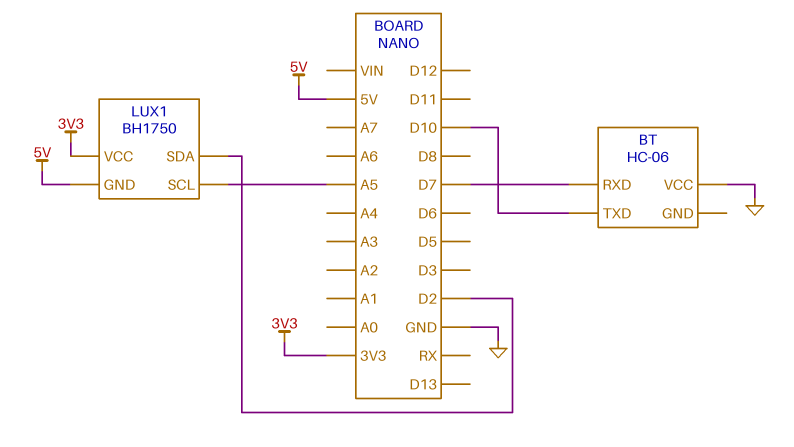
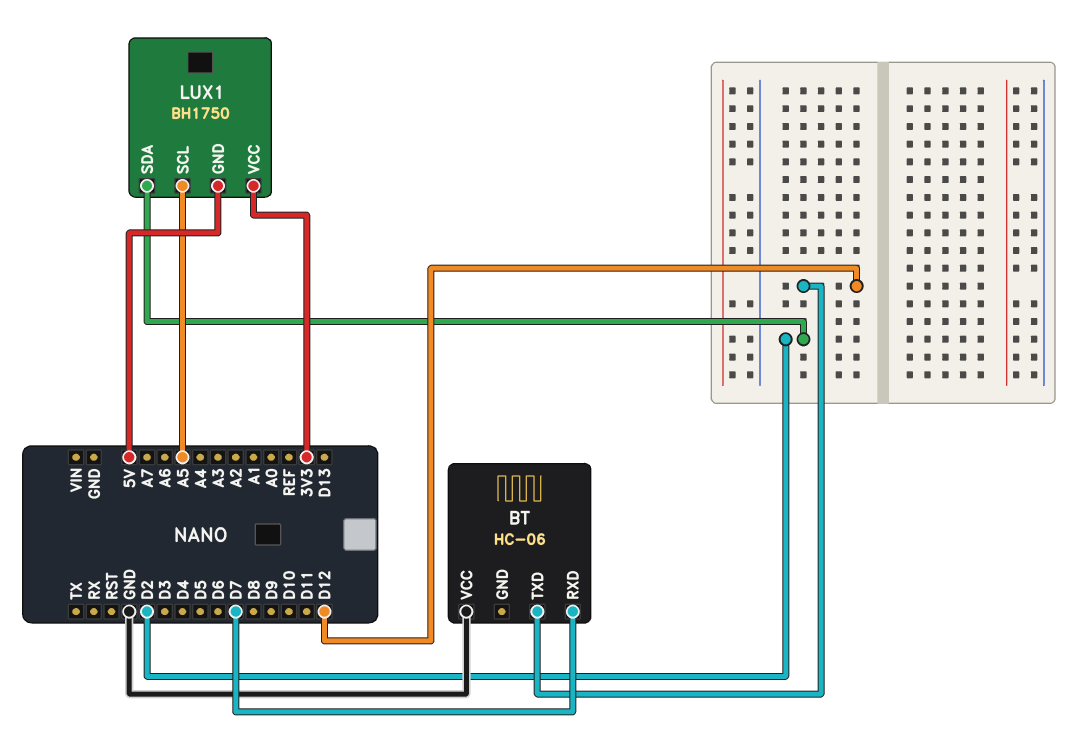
BT pin TXD: D10 -> D12

